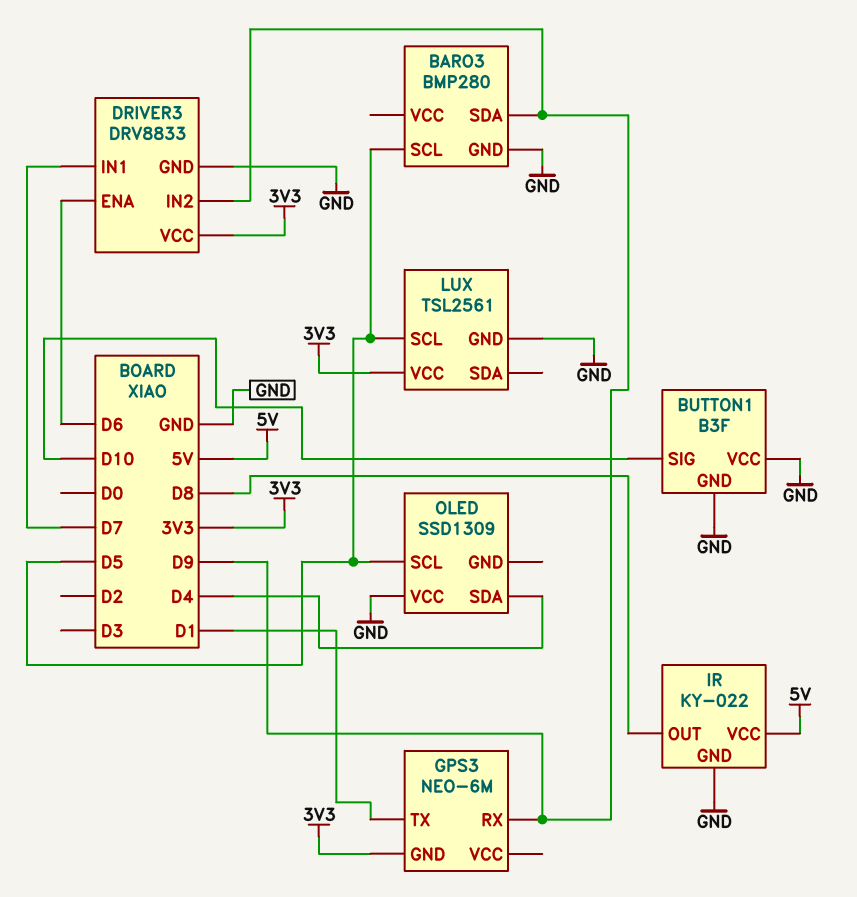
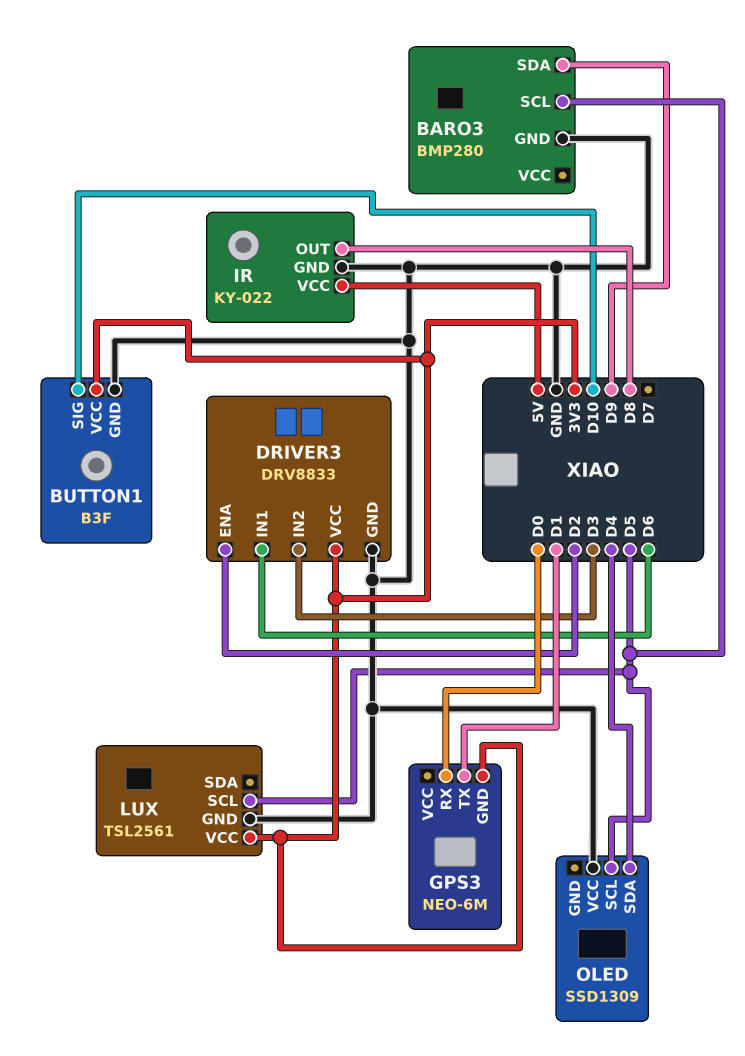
BUTTON1 pin VCC: GND -> 3V3
DRIVER3 pin ENA: D6 -> D2
DRIVER3 pin IN1: D7 -> D6
DRIVER3 pin IN2: D9 -> D3
GPS3 pin RX: D9 -> D0

